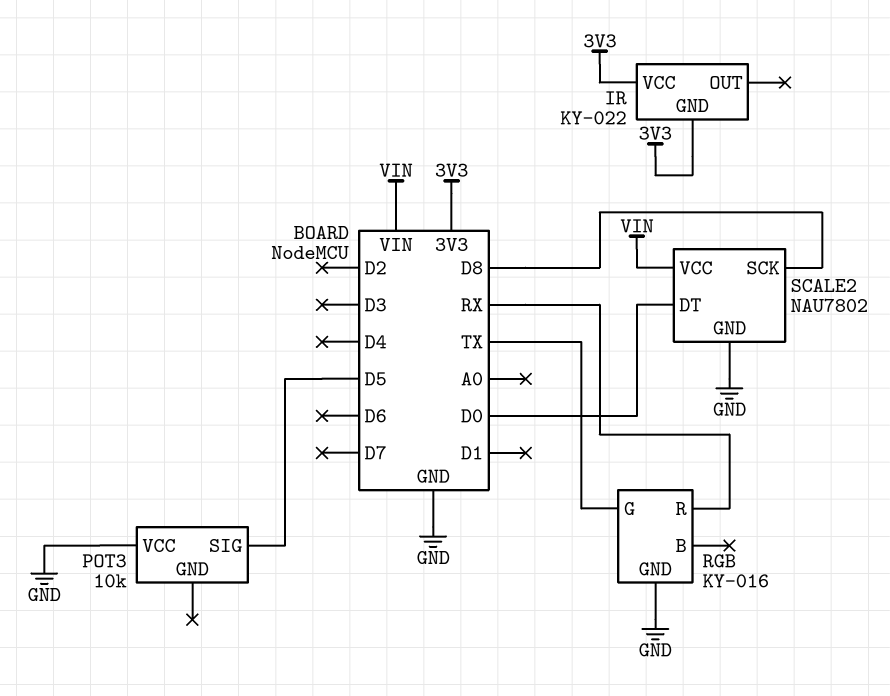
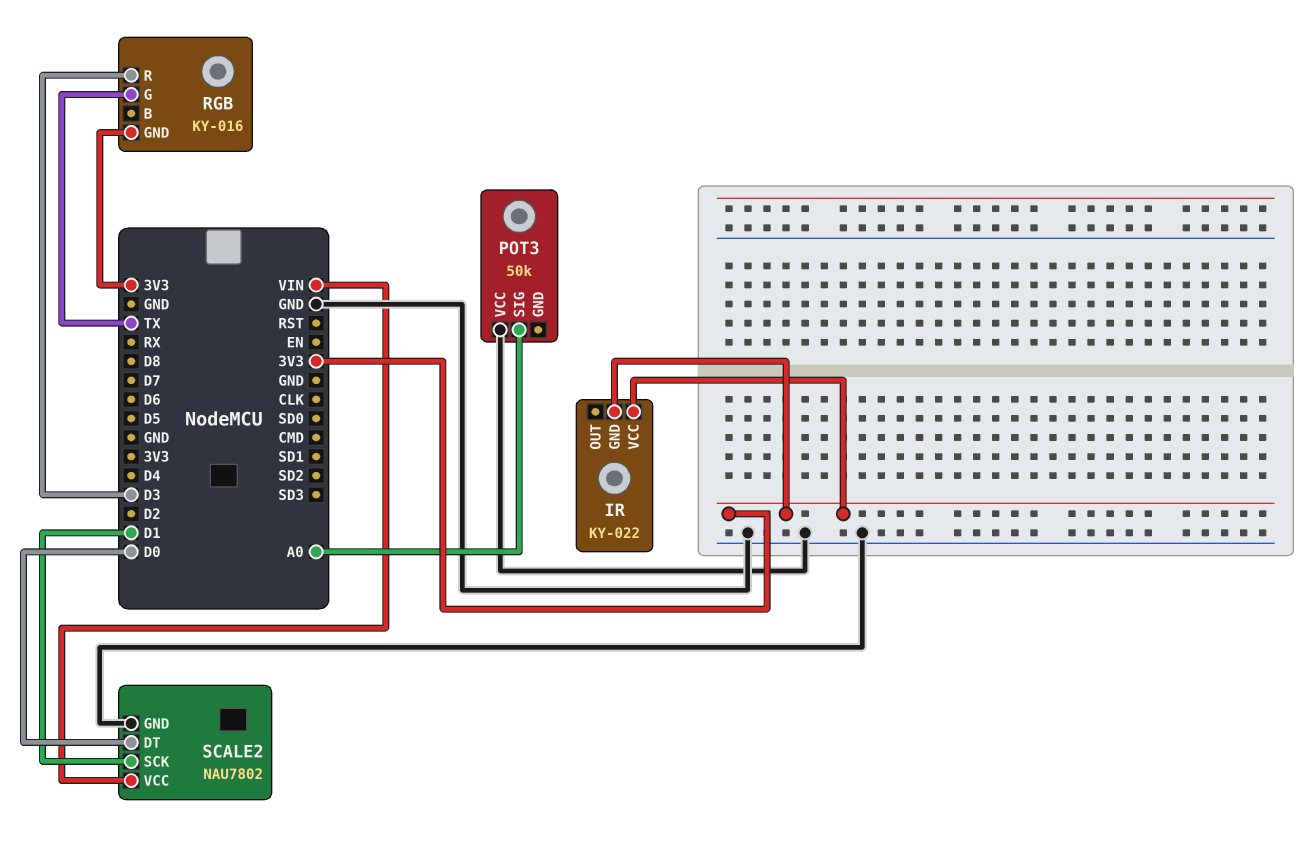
POT3: 10k -> 50k
POT3 pin SIG: D5 -> A0
RGB pin GND: GND -> 3V3
RGB pin R: RX -> D3
SCALE2 pin SCK: D8 -> D1

